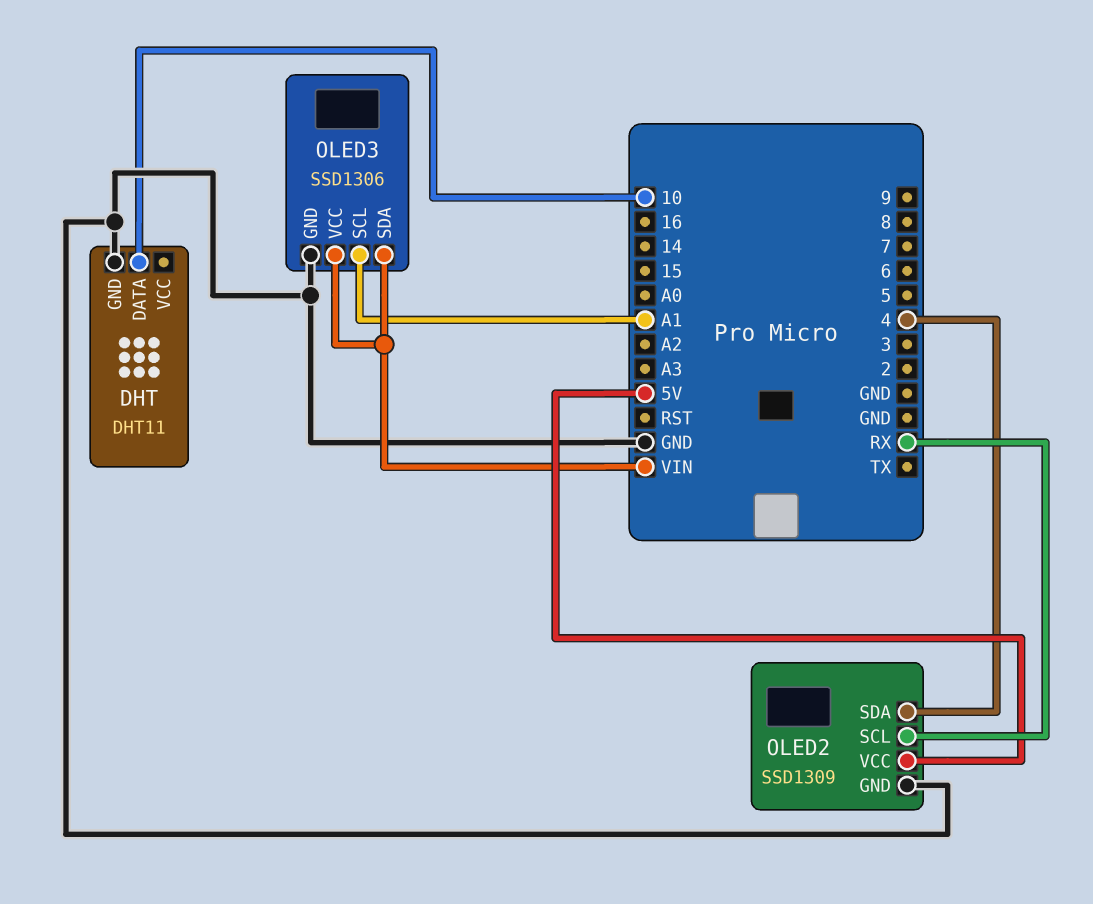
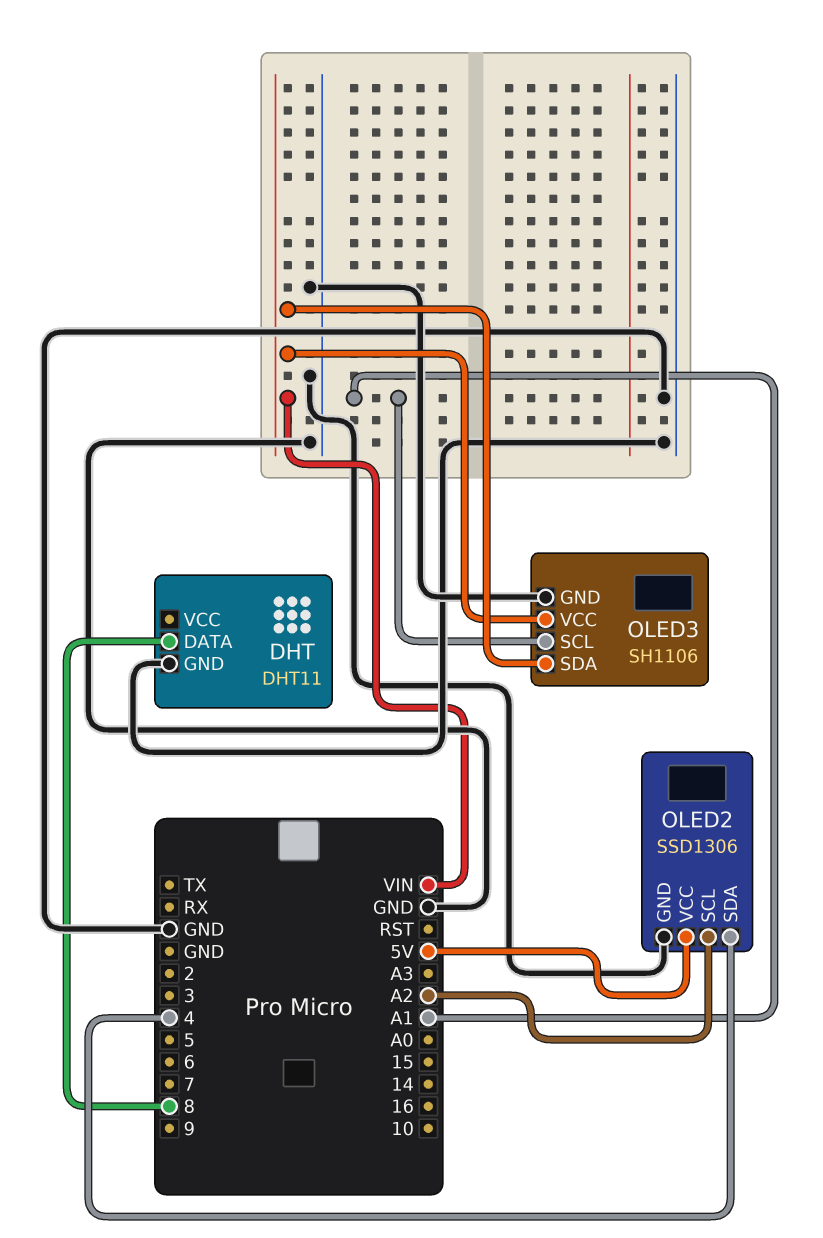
DHT pin DATA: 10 -> 8
OLED2: SSD1309 -> SSD1306
OLED2 pin SCL: RX -> A2
OLED3: SSD1306 -> SH1106

